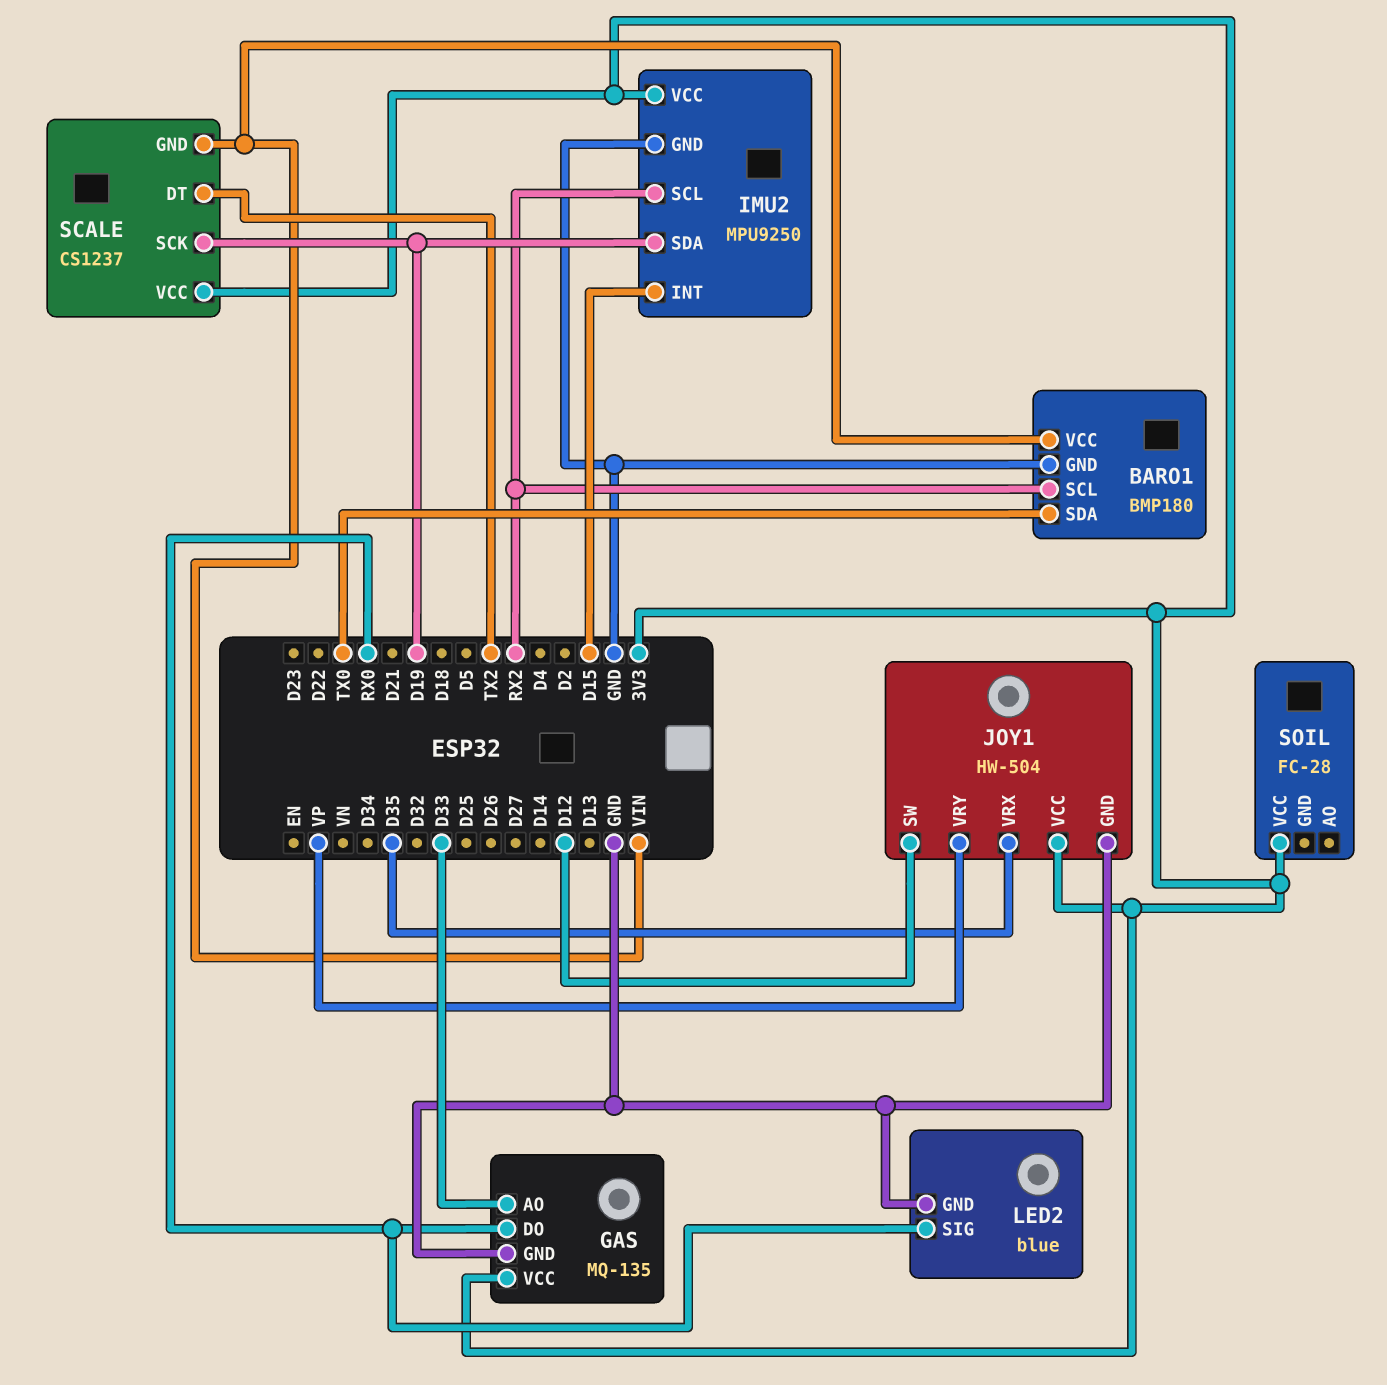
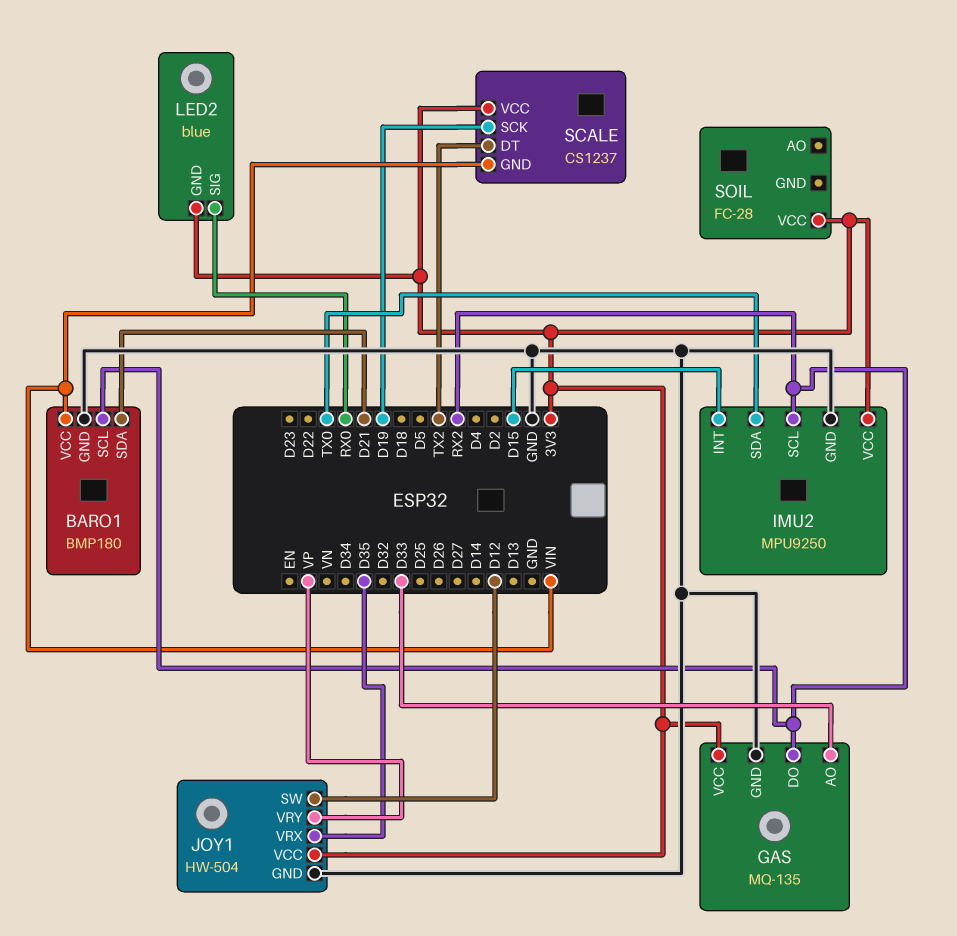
BARO1 pin SDA: TX0 -> D21
GAS pin DO: RX0 -> RX2
IMU2 pin SDA: D19 -> TX0
LED2 pin GND: GND -> 3V3

